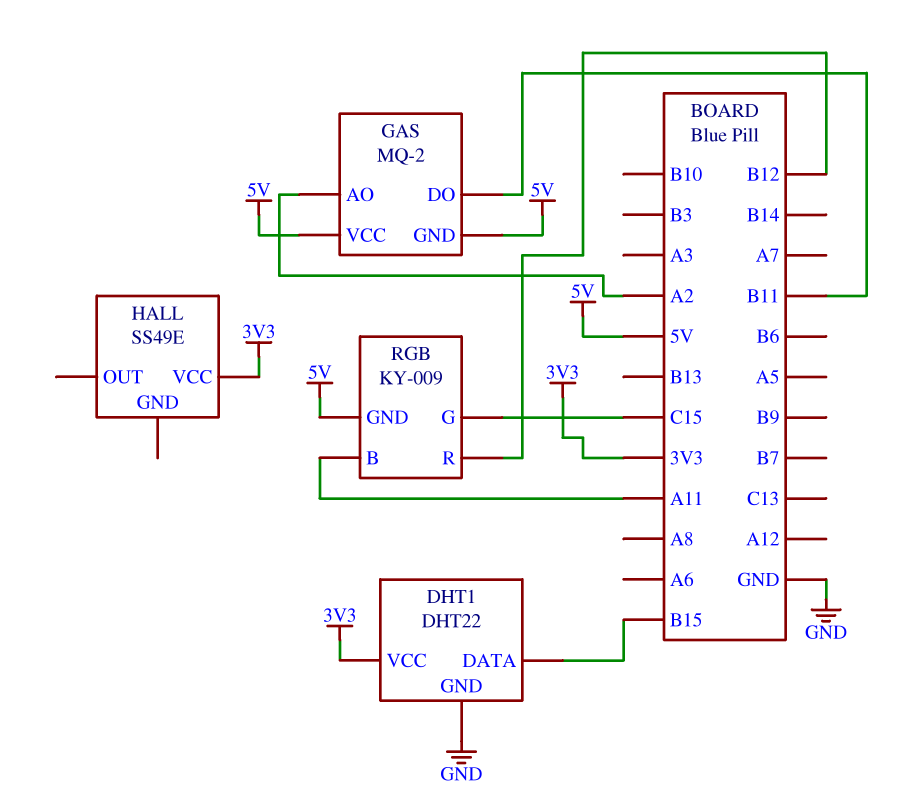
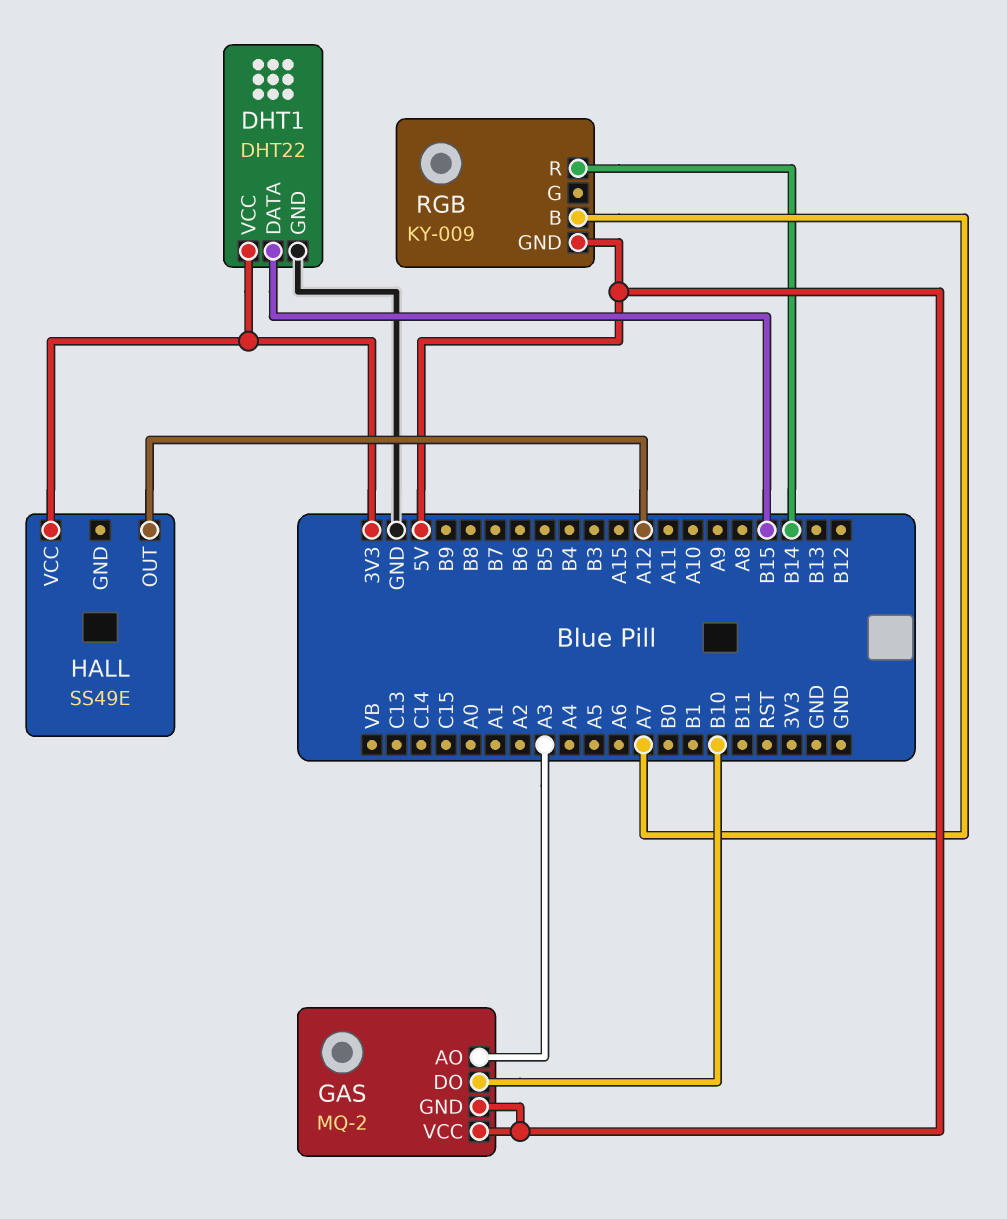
GAS pin AO: A2 -> A3
GAS pin DO: B11 -> B10
HALL pin OUT: none -> A12
RGB pin B: A11 -> A7
RGB pin G: C15 -> none
RGB pin R: B12 -> B14

